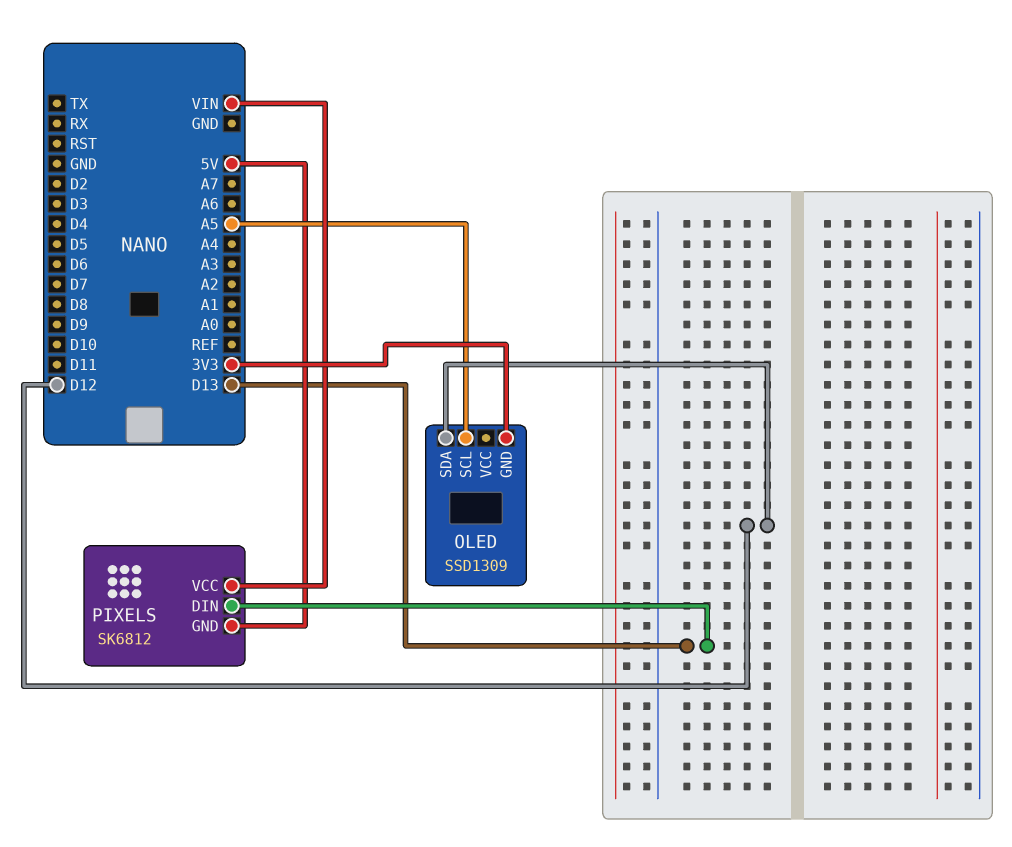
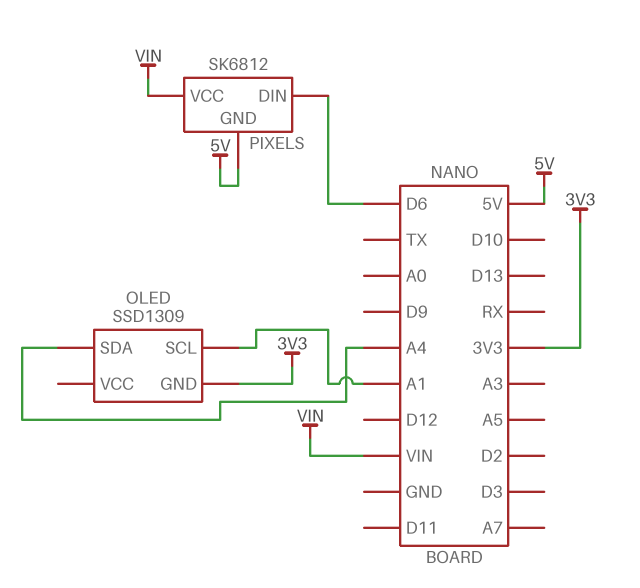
OLED pin SCL: A5 -> A1
OLED pin SDA: D12 -> A4
PIXELS pin DIN: D13 -> D6

